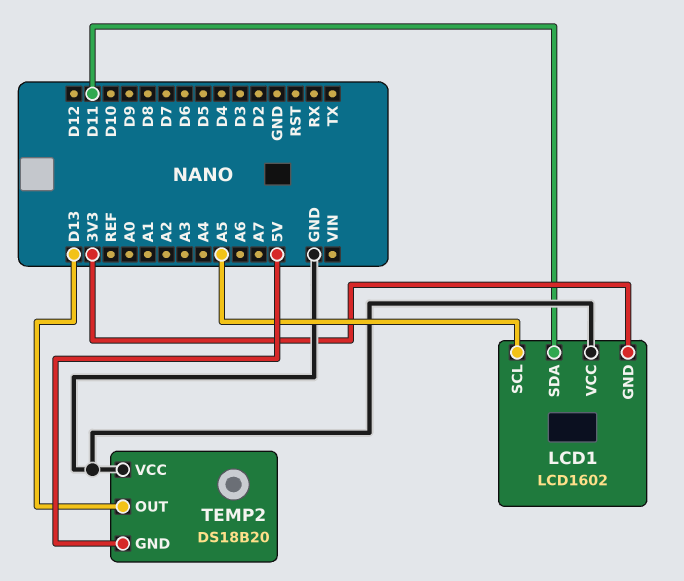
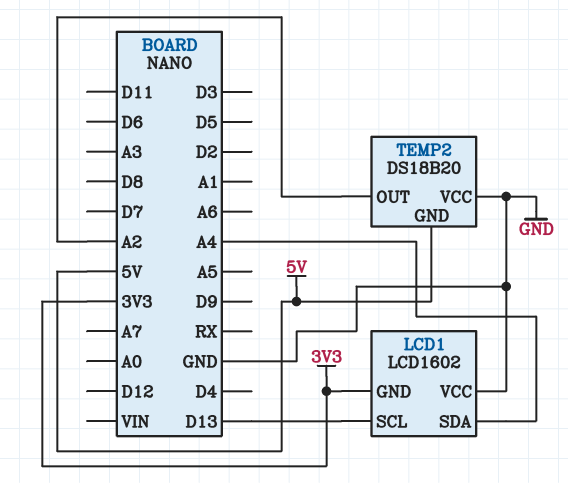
LCD1 pin SCL: A5 -> D13
LCD1 pin SDA: D11 -> A4
TEMP2 pin OUT: D13 -> A2

